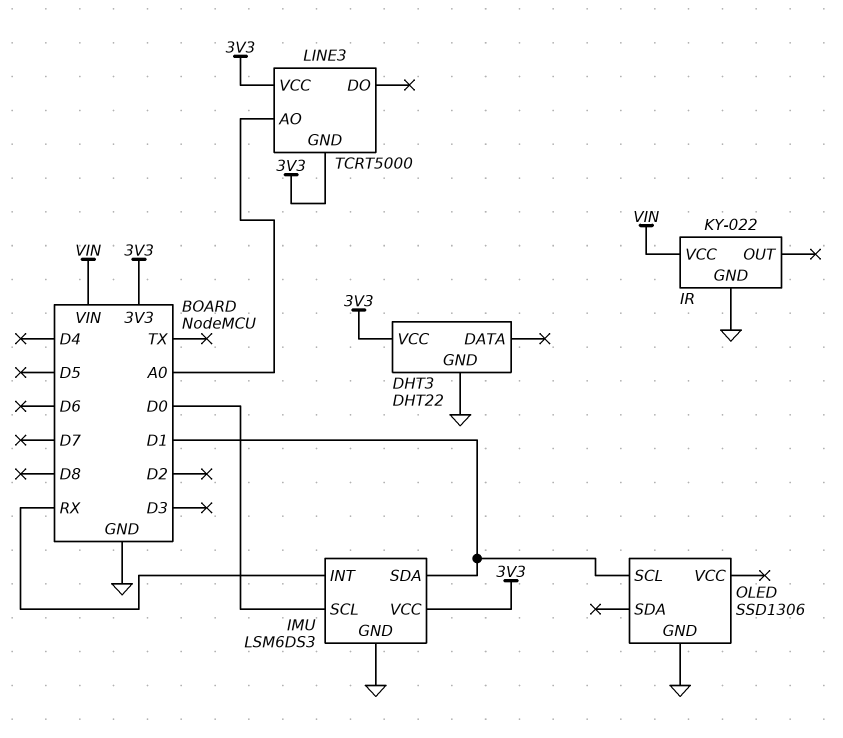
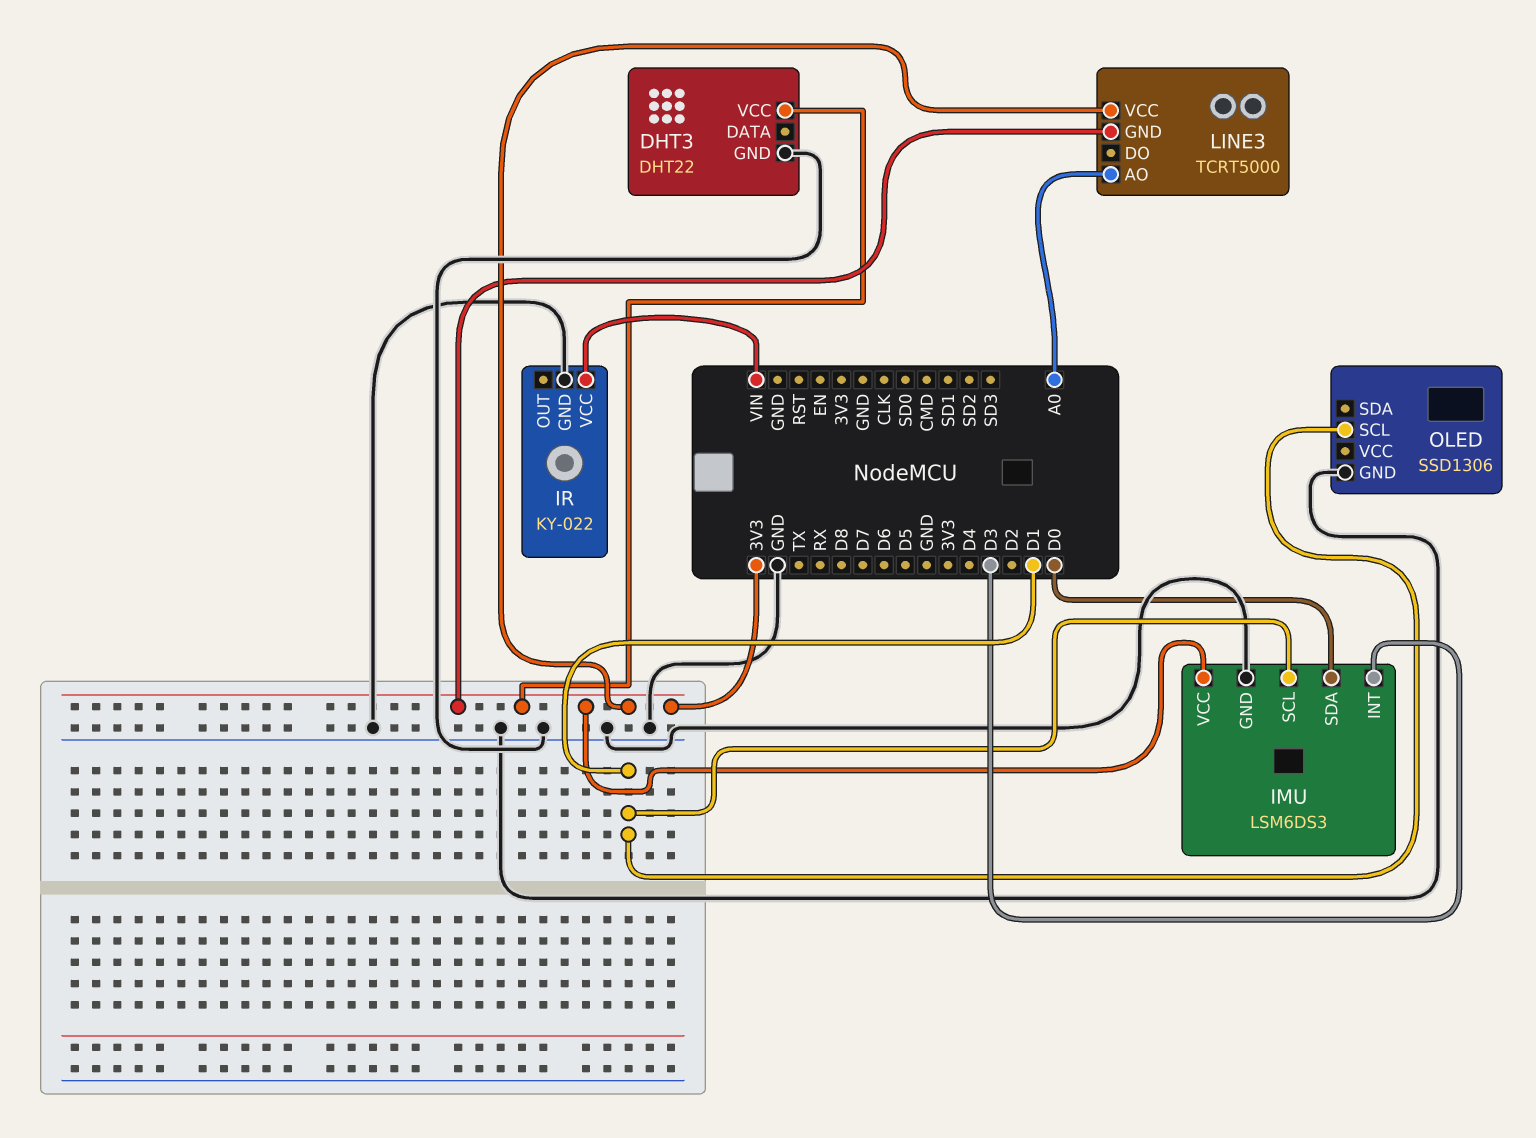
IMU pin INT: RX -> D3
IMU pin SCL: D0 -> D1
IMU pin SDA: D1 -> D0

